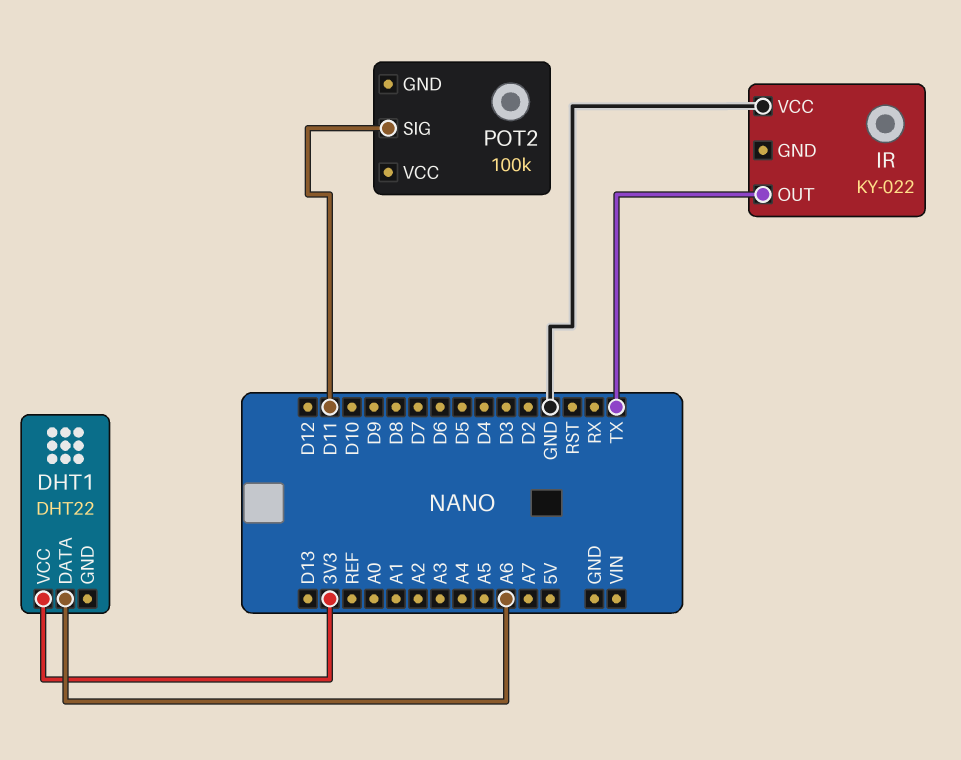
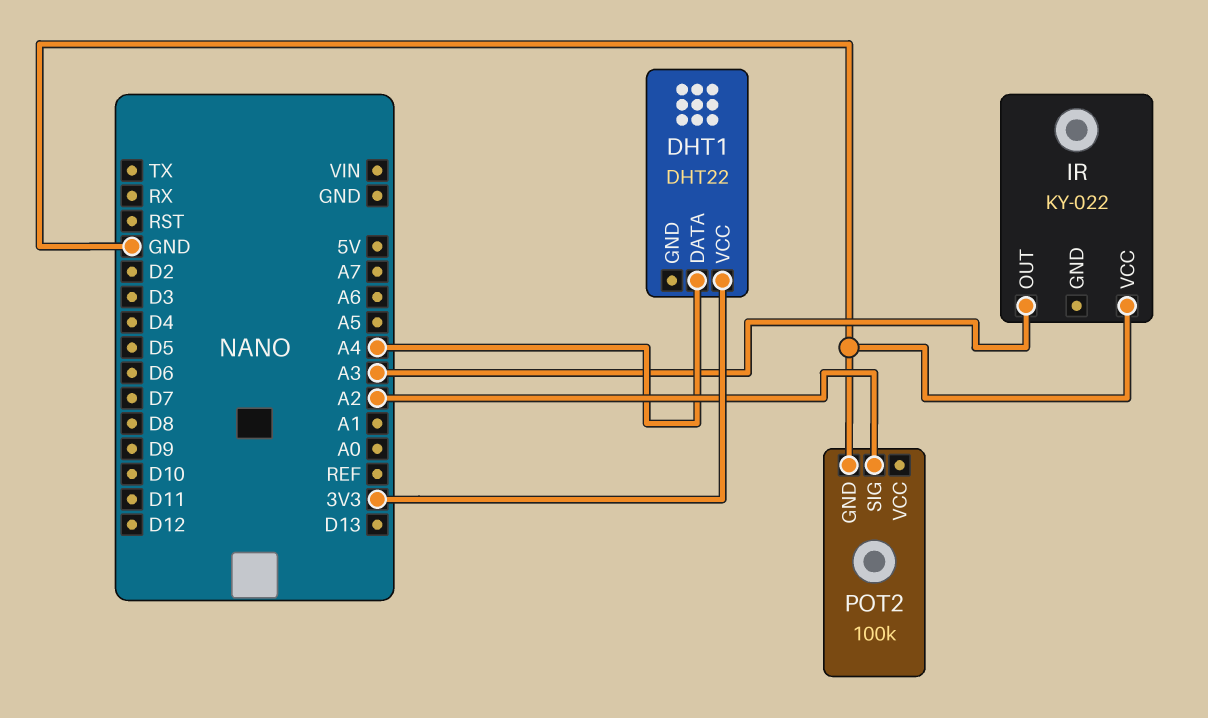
DHT1 pin DATA: A6 -> A4
IR pin OUT: TX -> A3
POT2 pin GND: none -> GND
POT2 pin SIG: D11 -> A2

